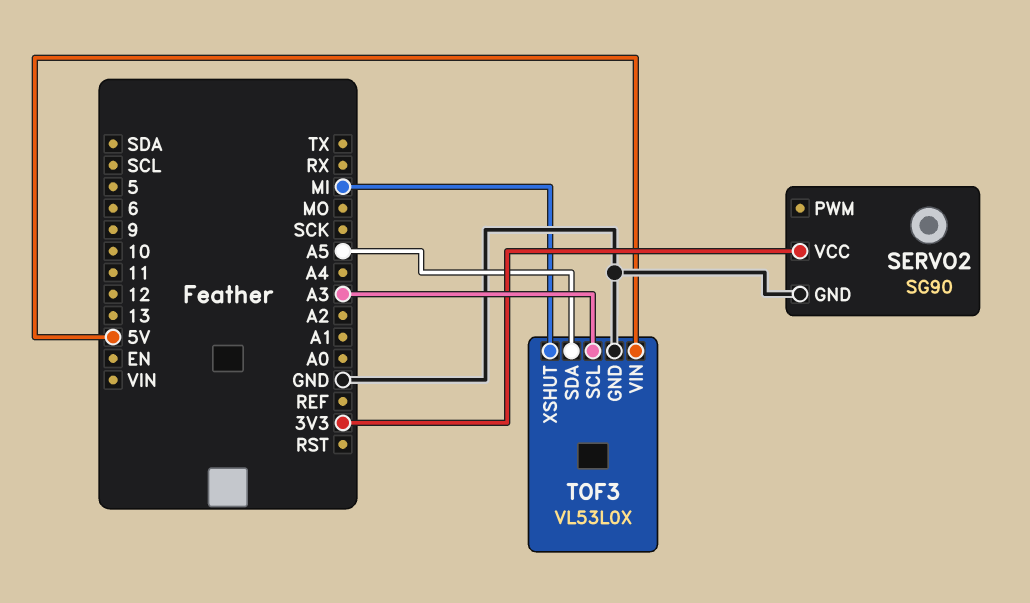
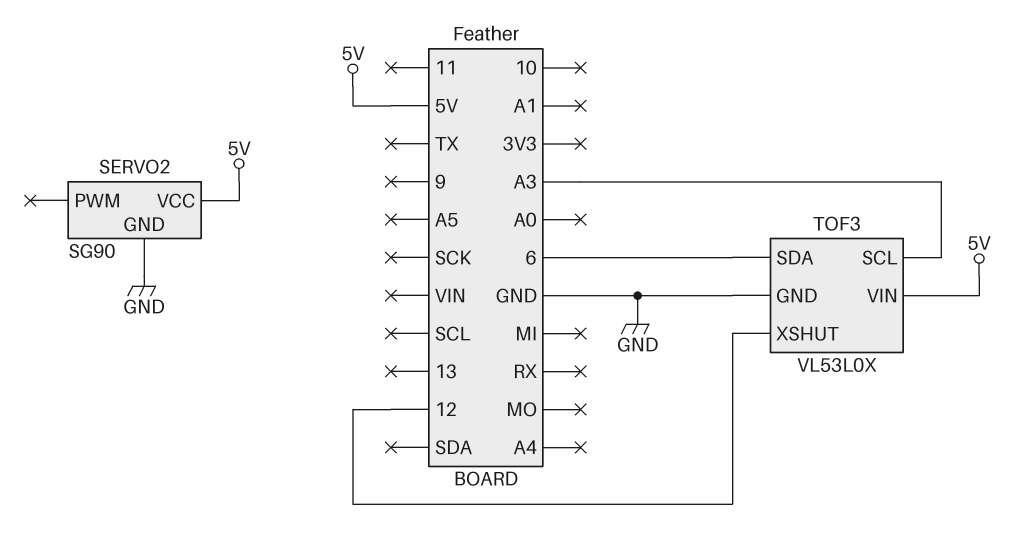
SERVO2 pin VCC: 3V3 -> 5V
TOF3 pin SDA: A5 -> 6
TOF3 pin XSHUT: MI -> 12

